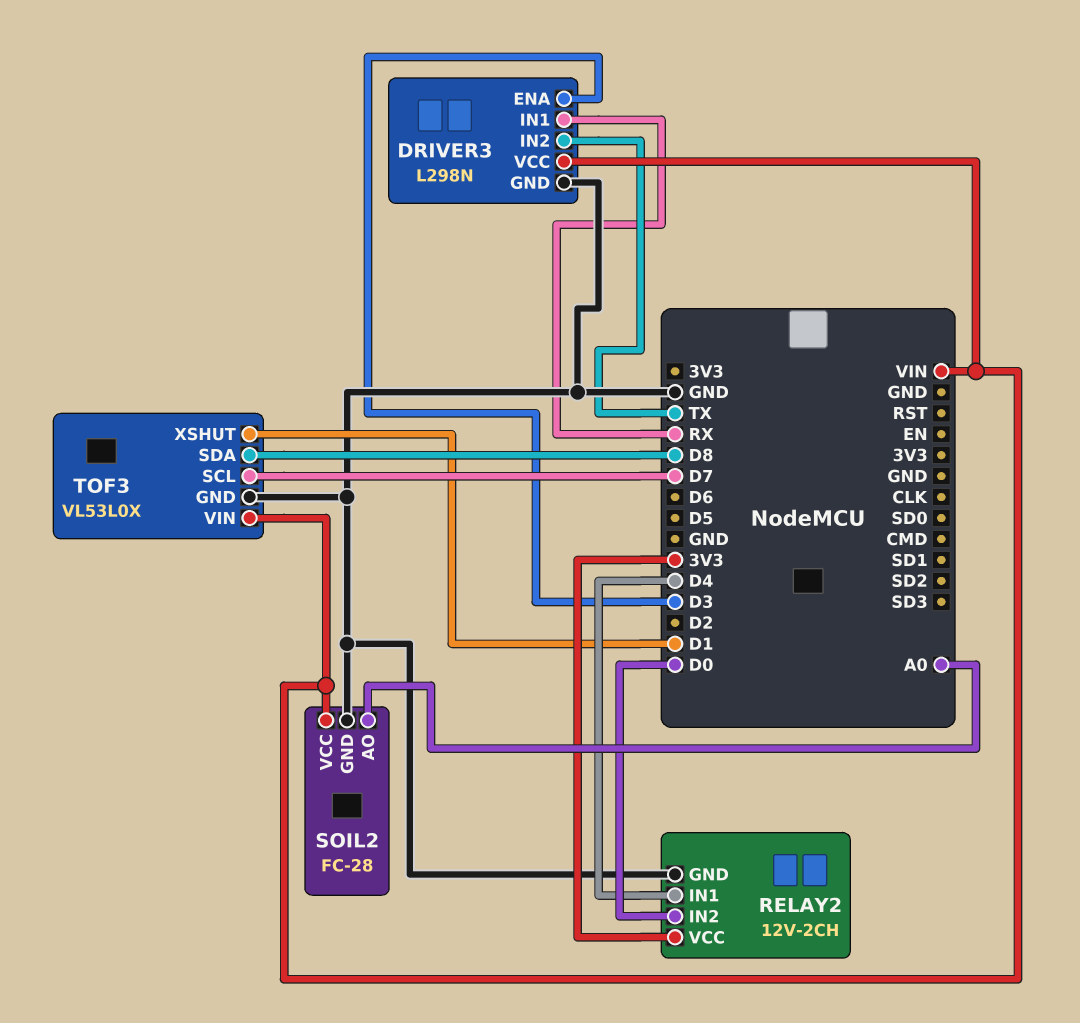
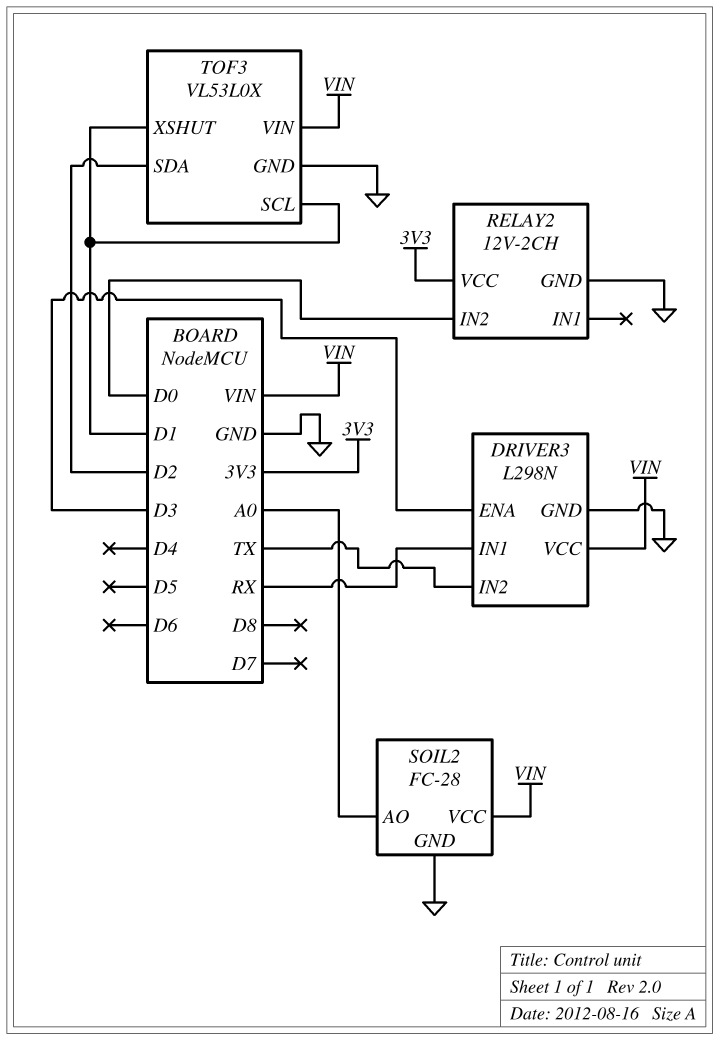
RELAY2 pin IN1: D4 -> none
TOF3 pin SCL: D7 -> D1
TOF3 pin SDA: D8 -> D2

